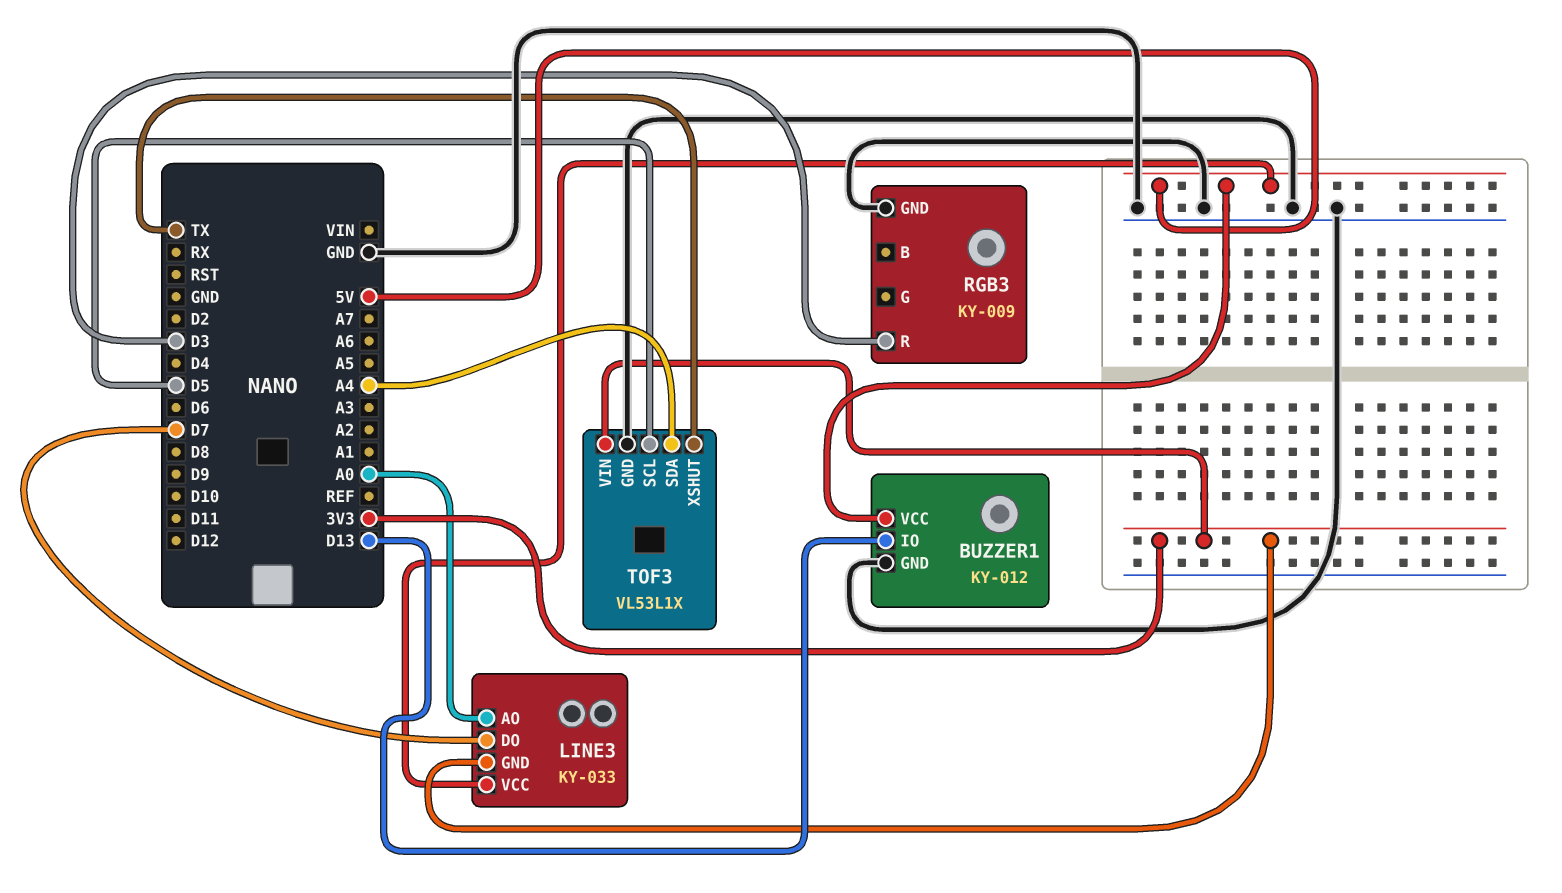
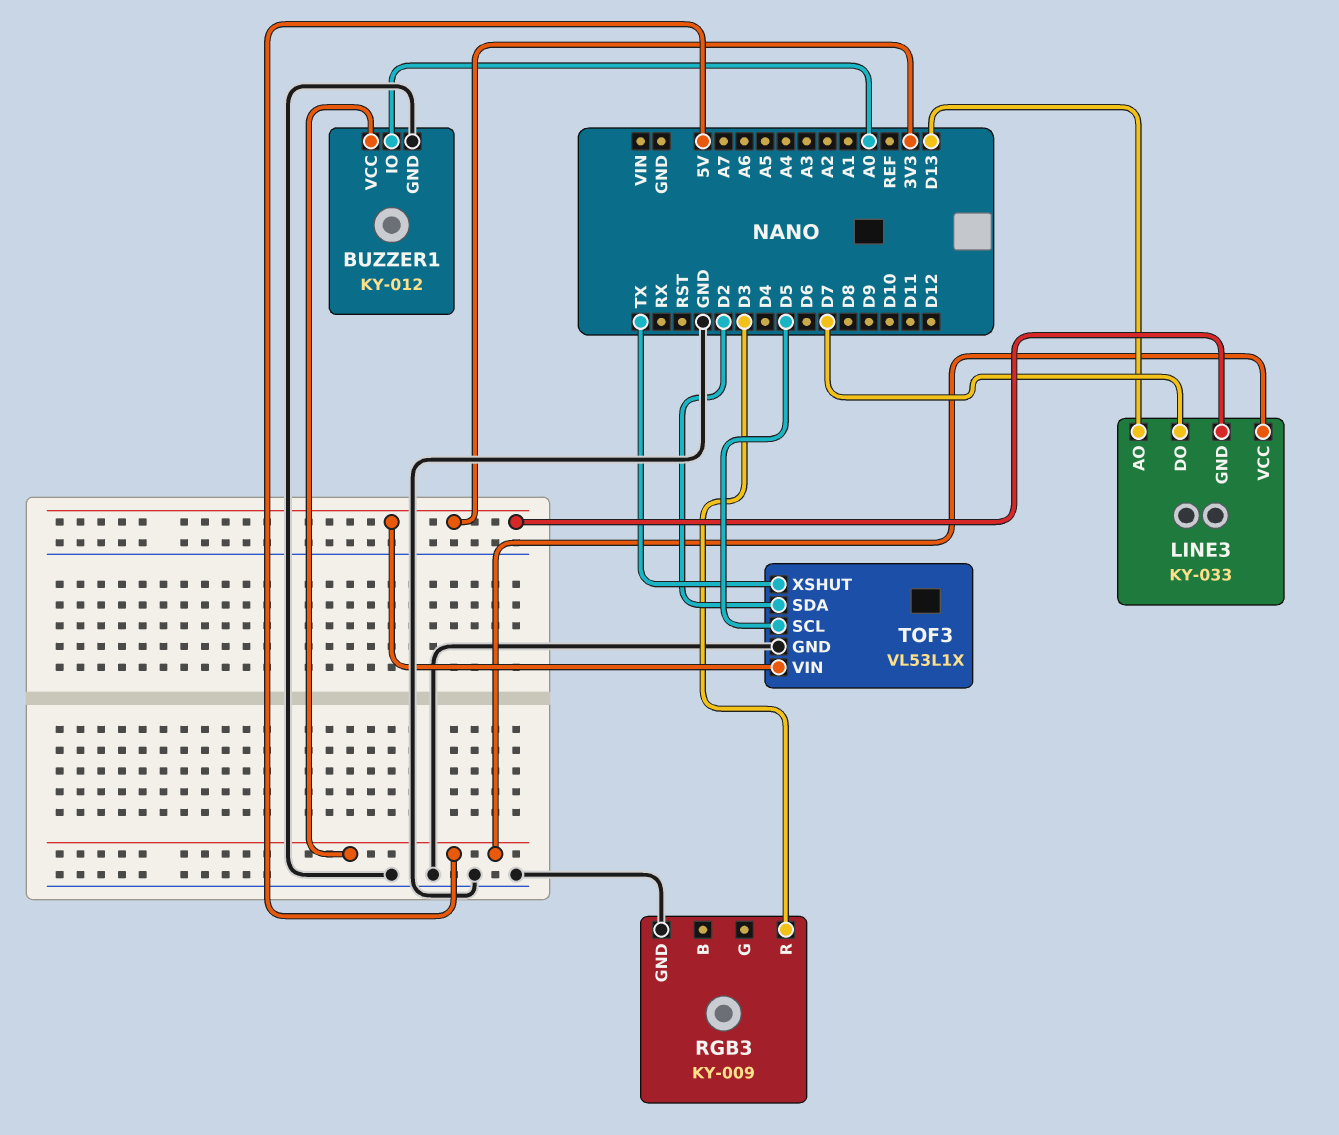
BUZZER1 pin IO: D13 -> A0
LINE3 pin AO: A0 -> D13
TOF3 pin SDA: A4 -> D2

